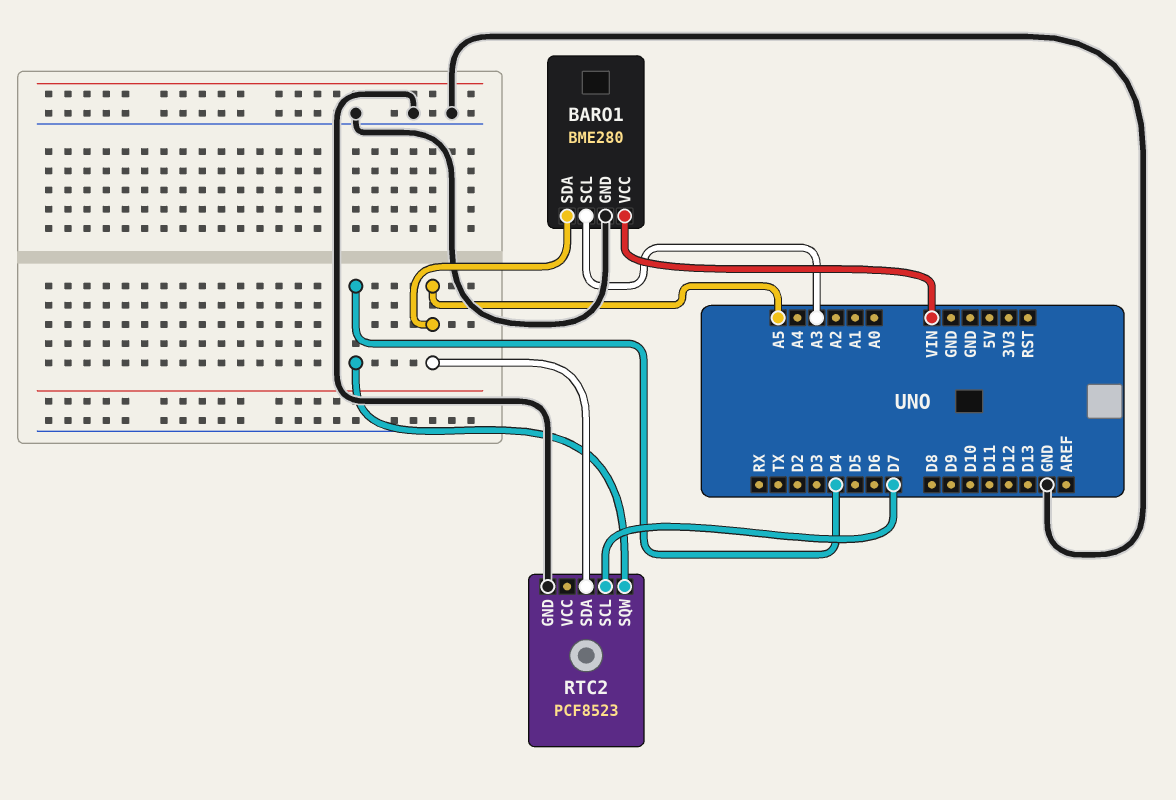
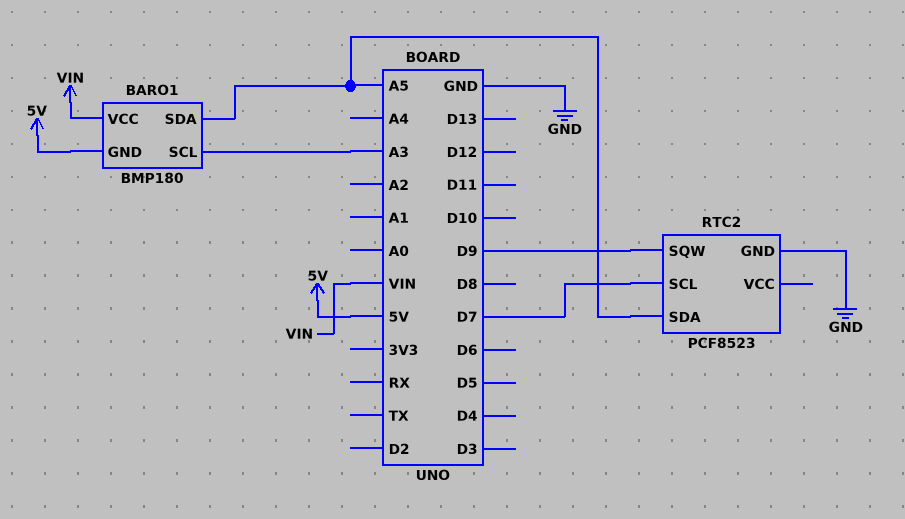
BARO1: BME280 -> BMP180
BARO1 pin GND: GND -> 5V
RTC2 pin SQW: D4 -> D9

